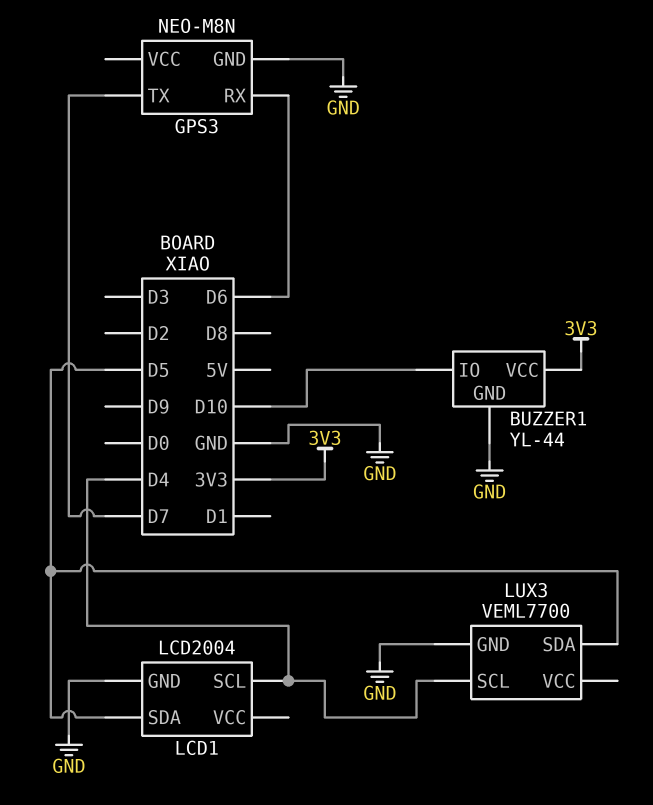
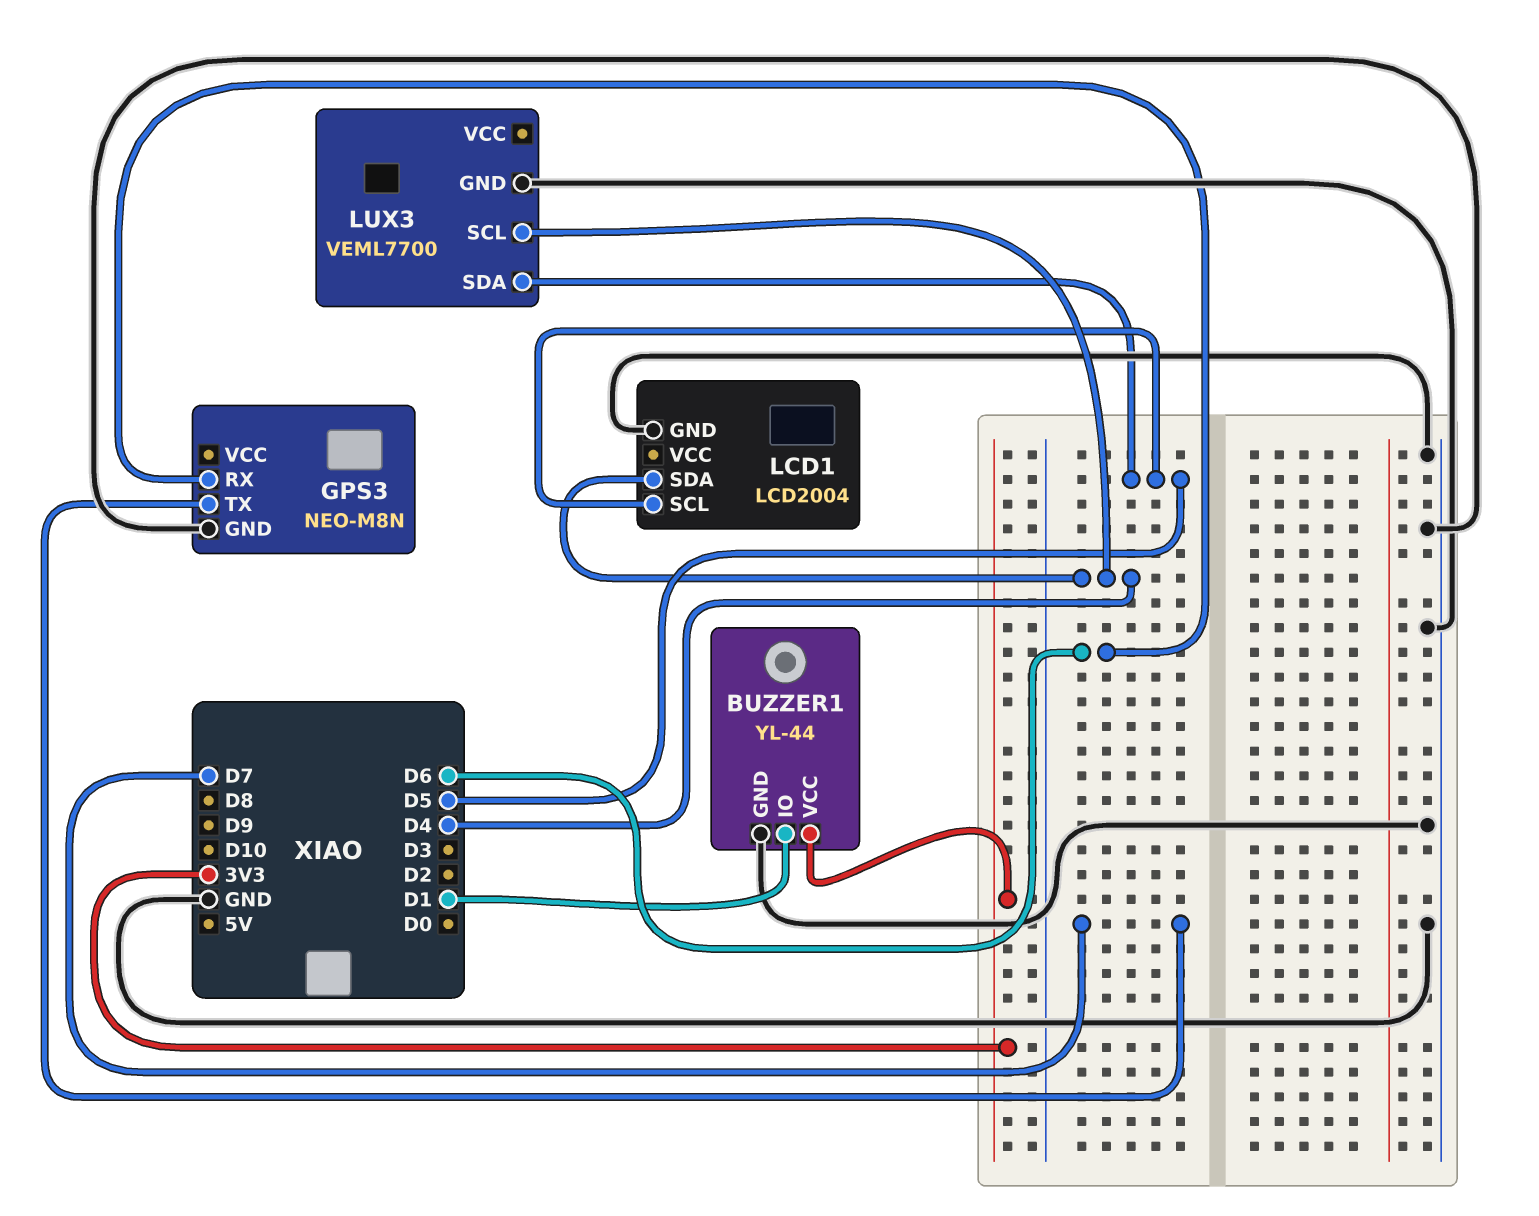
BUZZER1 pin IO: D10 -> D1
LCD1 pin SCL: D4 -> D5
LCD1 pin SDA: D5 -> D4

